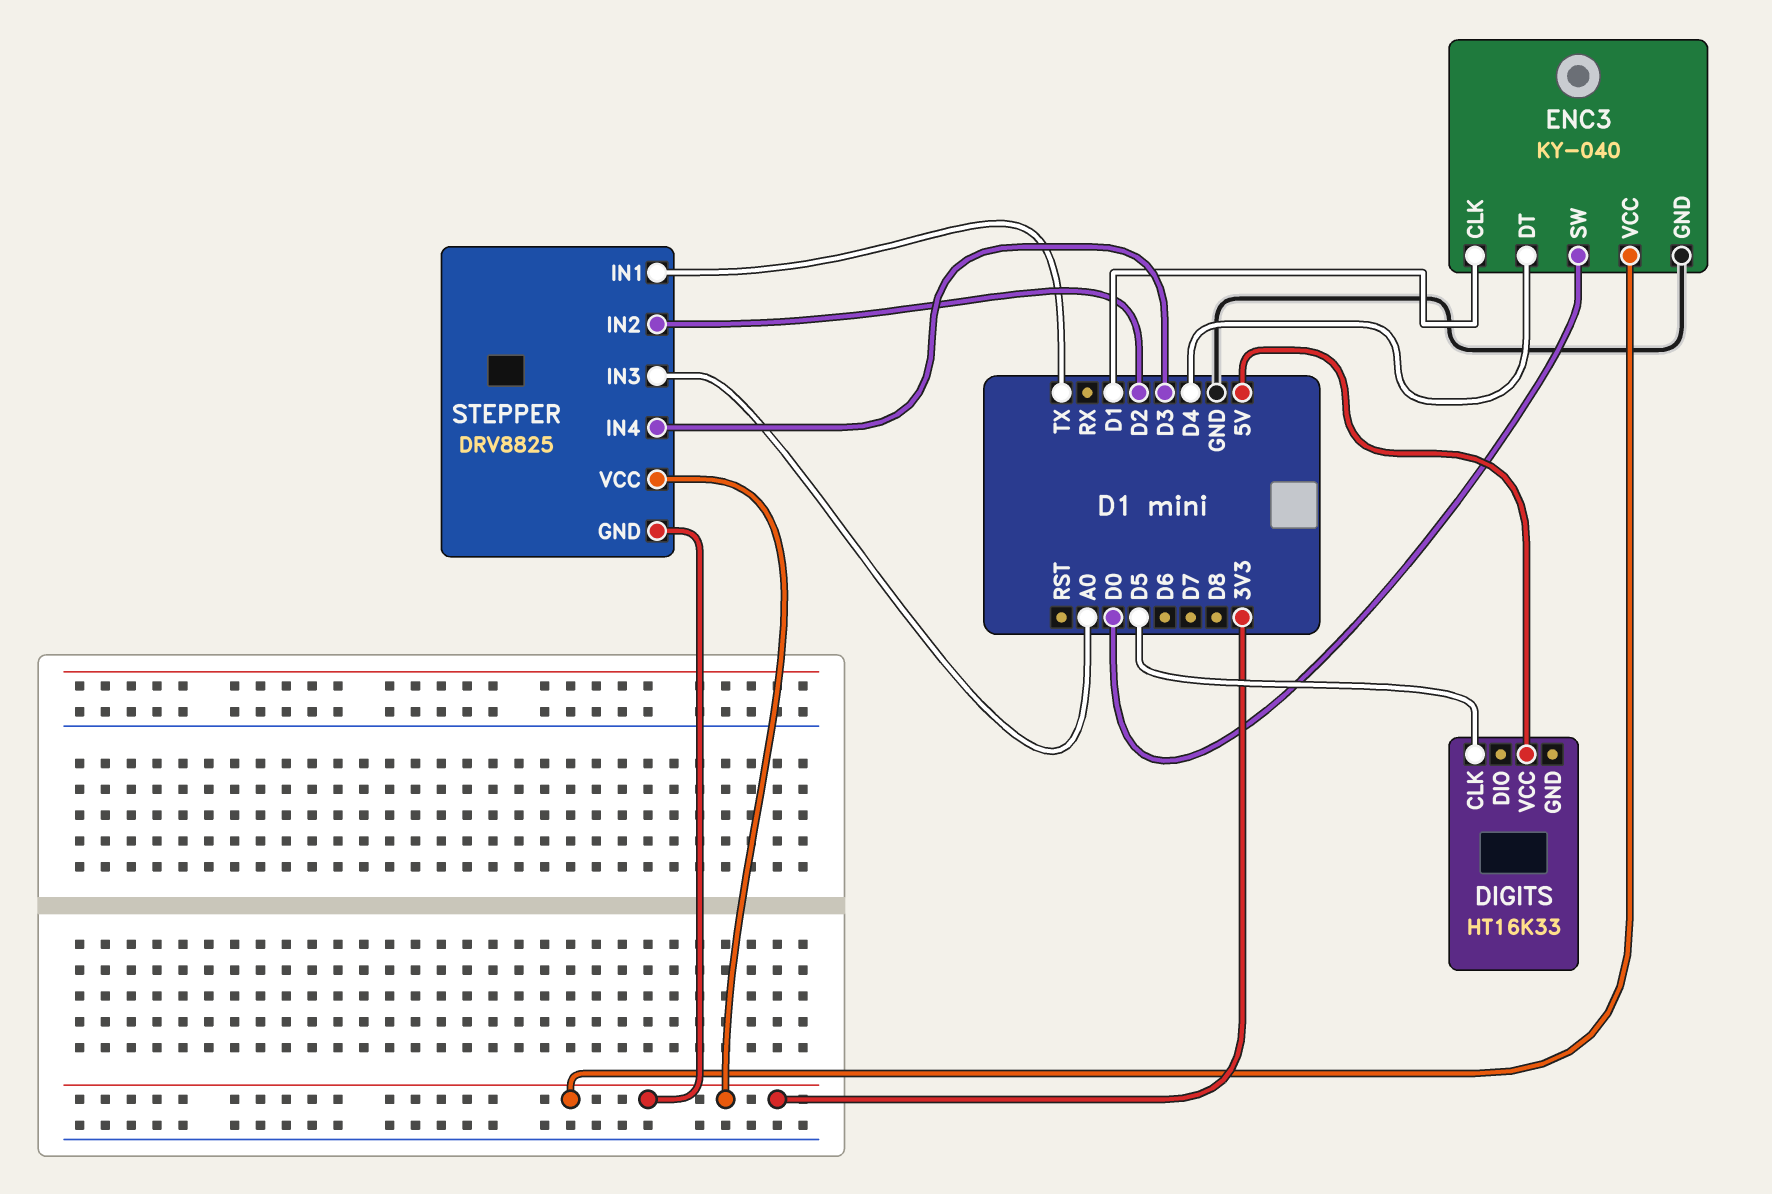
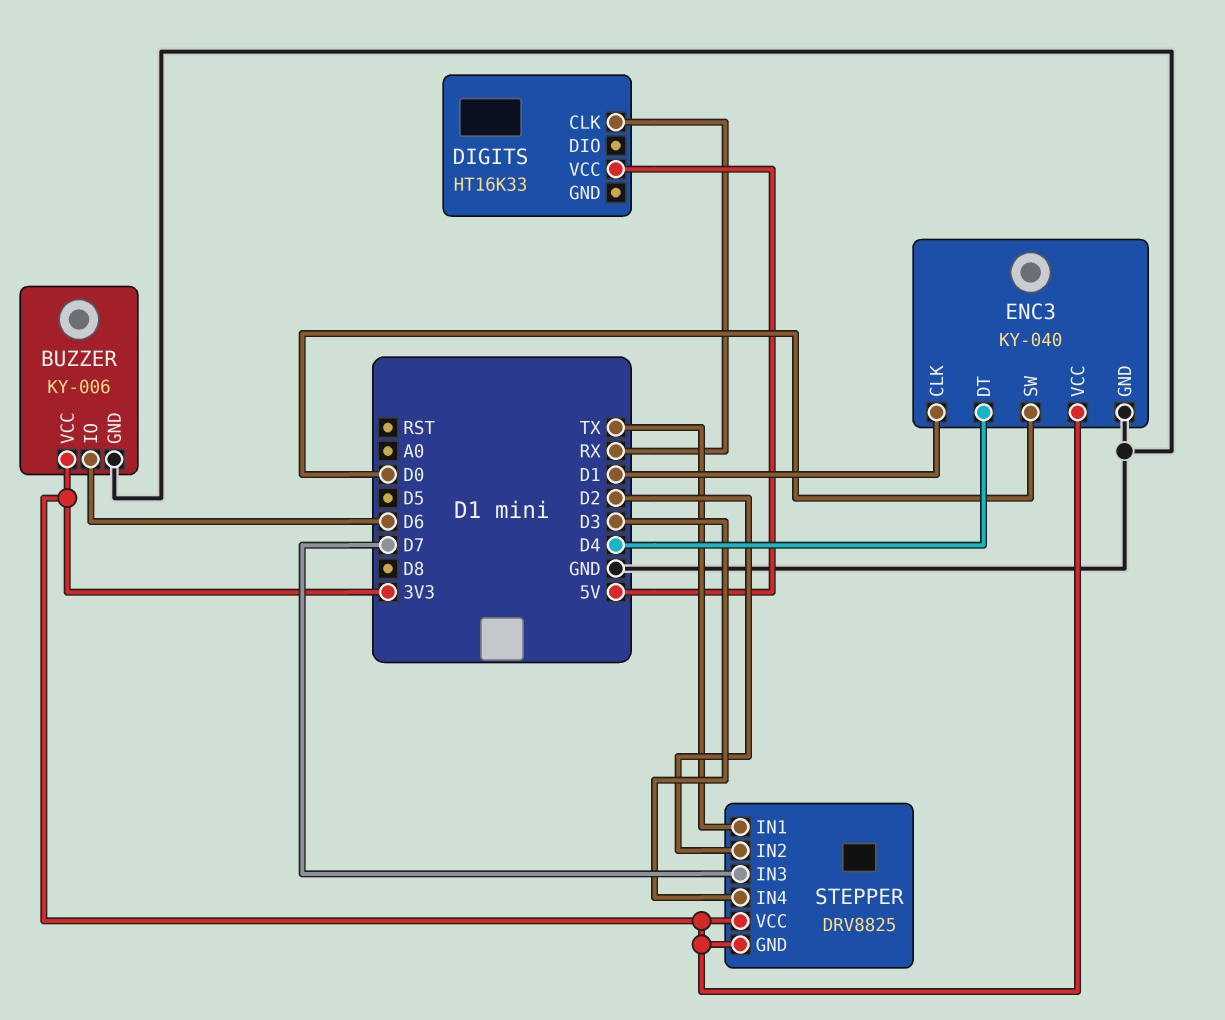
BUZZER: none -> KY-006
BUZZER pin GND: none -> GND
BUZZER pin IO: none -> D6
BUZZER pin VCC: none -> 3V3
DIGITS pin CLK: D5 -> RX
STEPPER pin IN3: A0 -> D7

